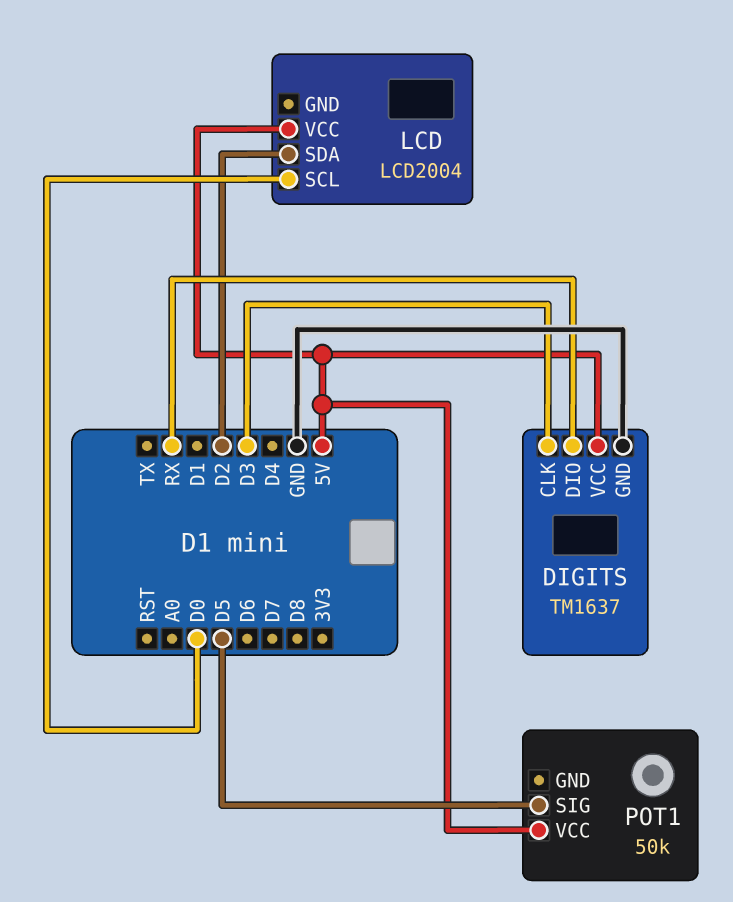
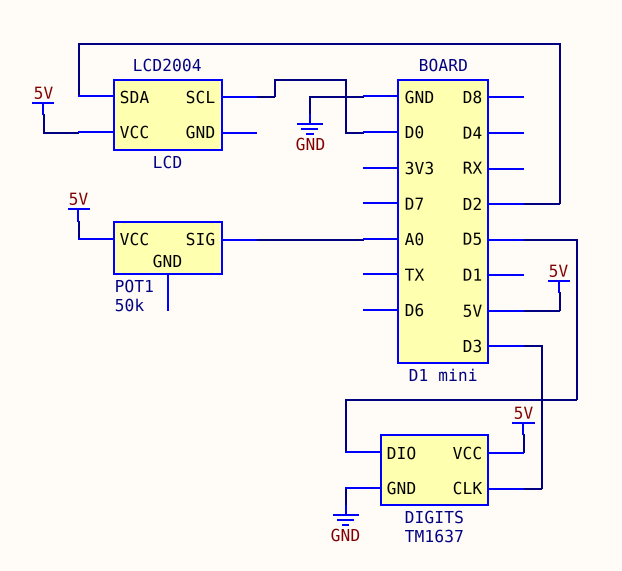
DIGITS pin DIO: RX -> D5
POT1 pin SIG: D5 -> A0

